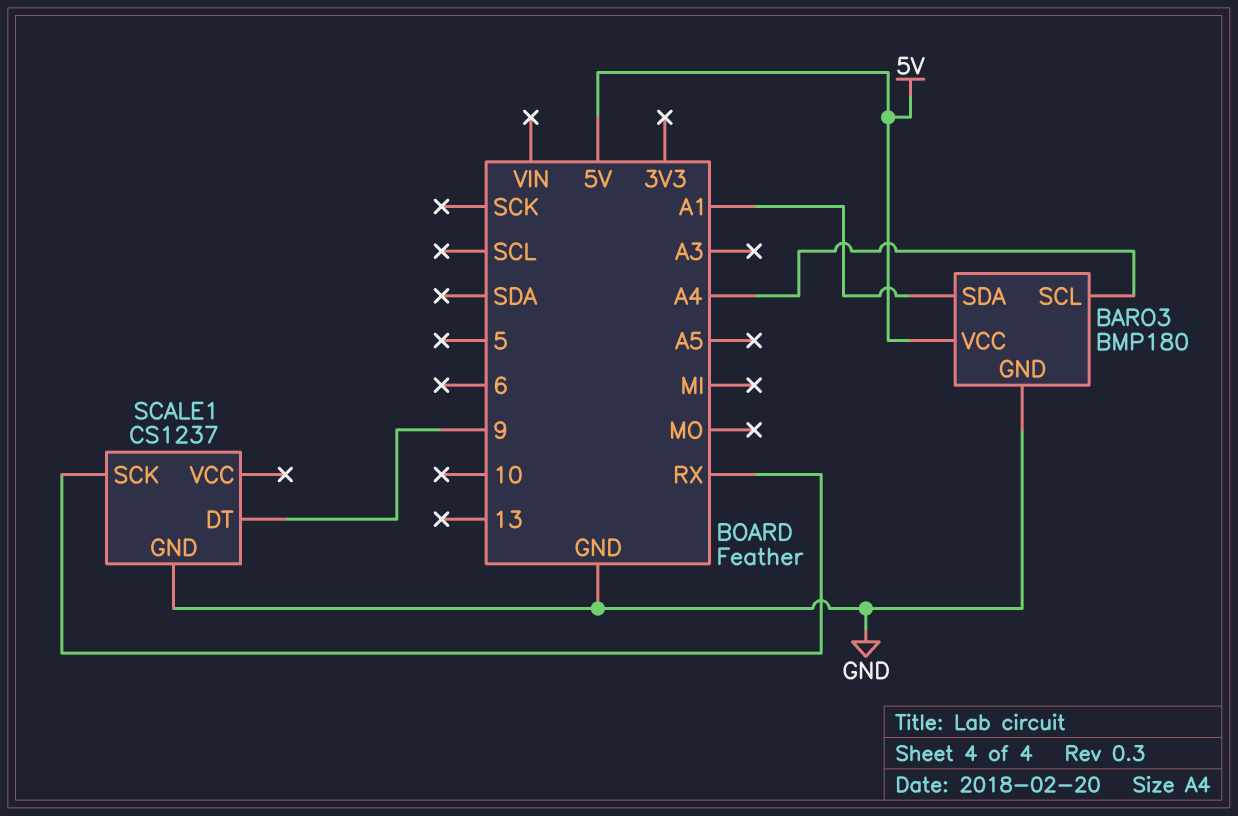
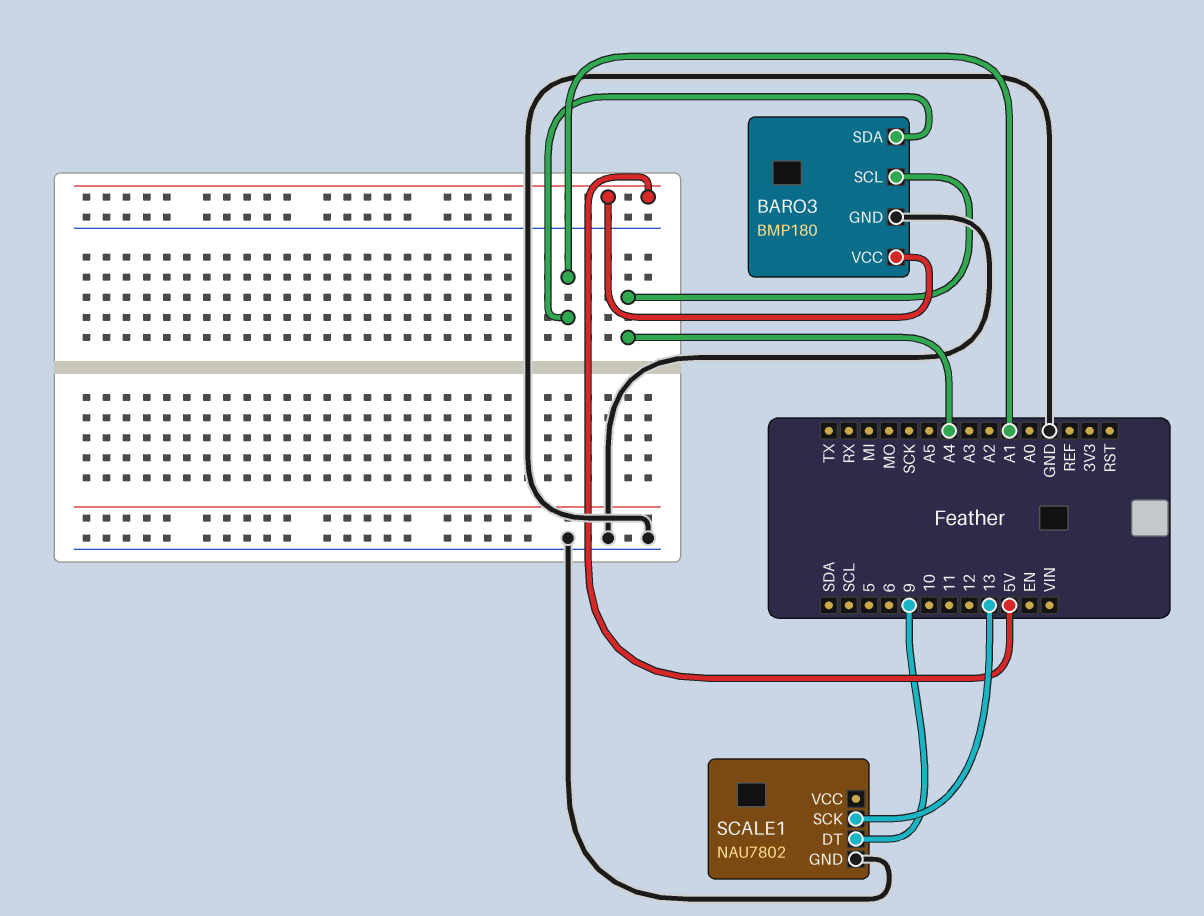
SCALE1: CS1237 -> NAU7802
SCALE1 pin SCK: RX -> 13

